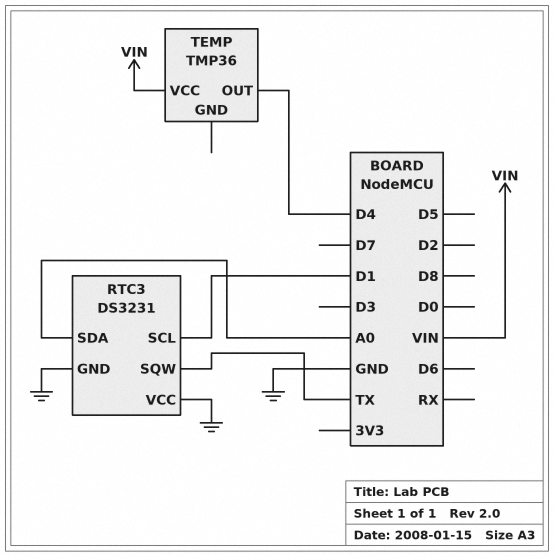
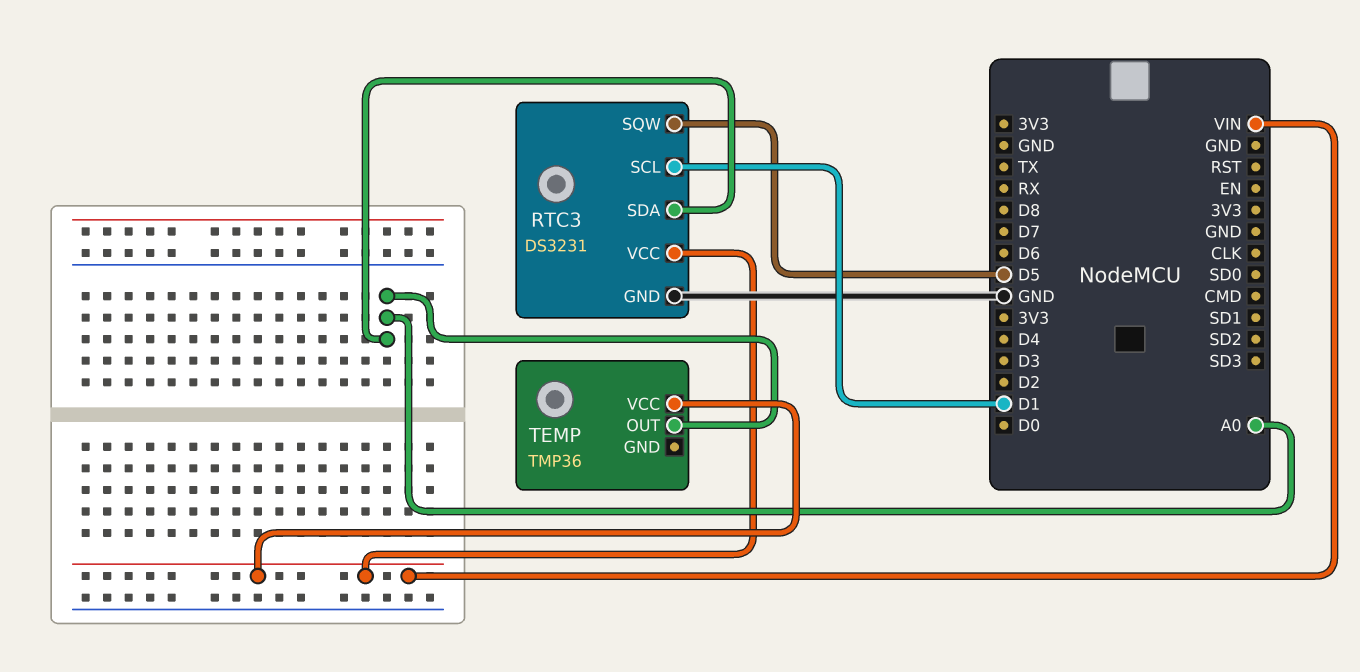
RTC3 pin SQW: TX -> D5
RTC3 pin VCC: GND -> VIN
TEMP pin OUT: D4 -> A0

